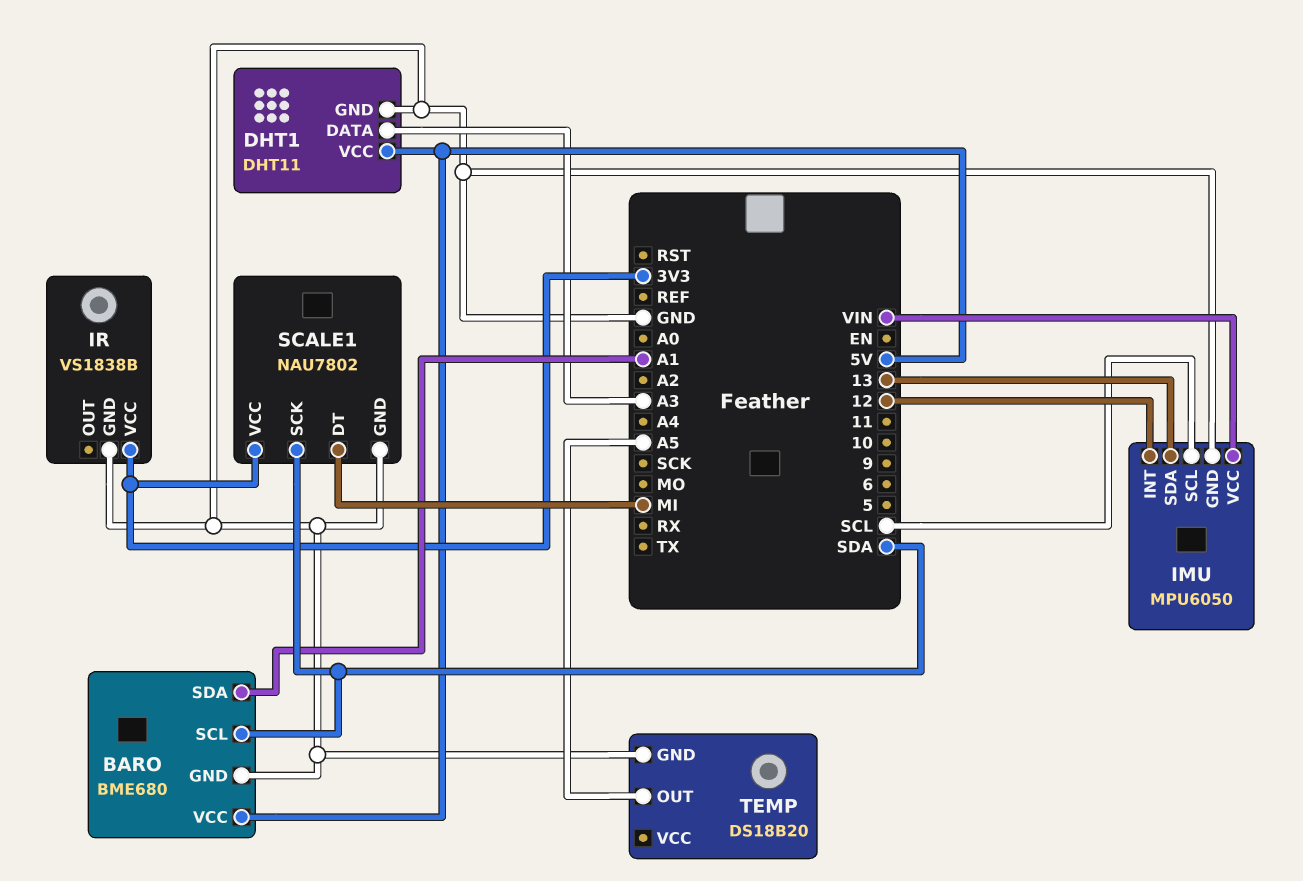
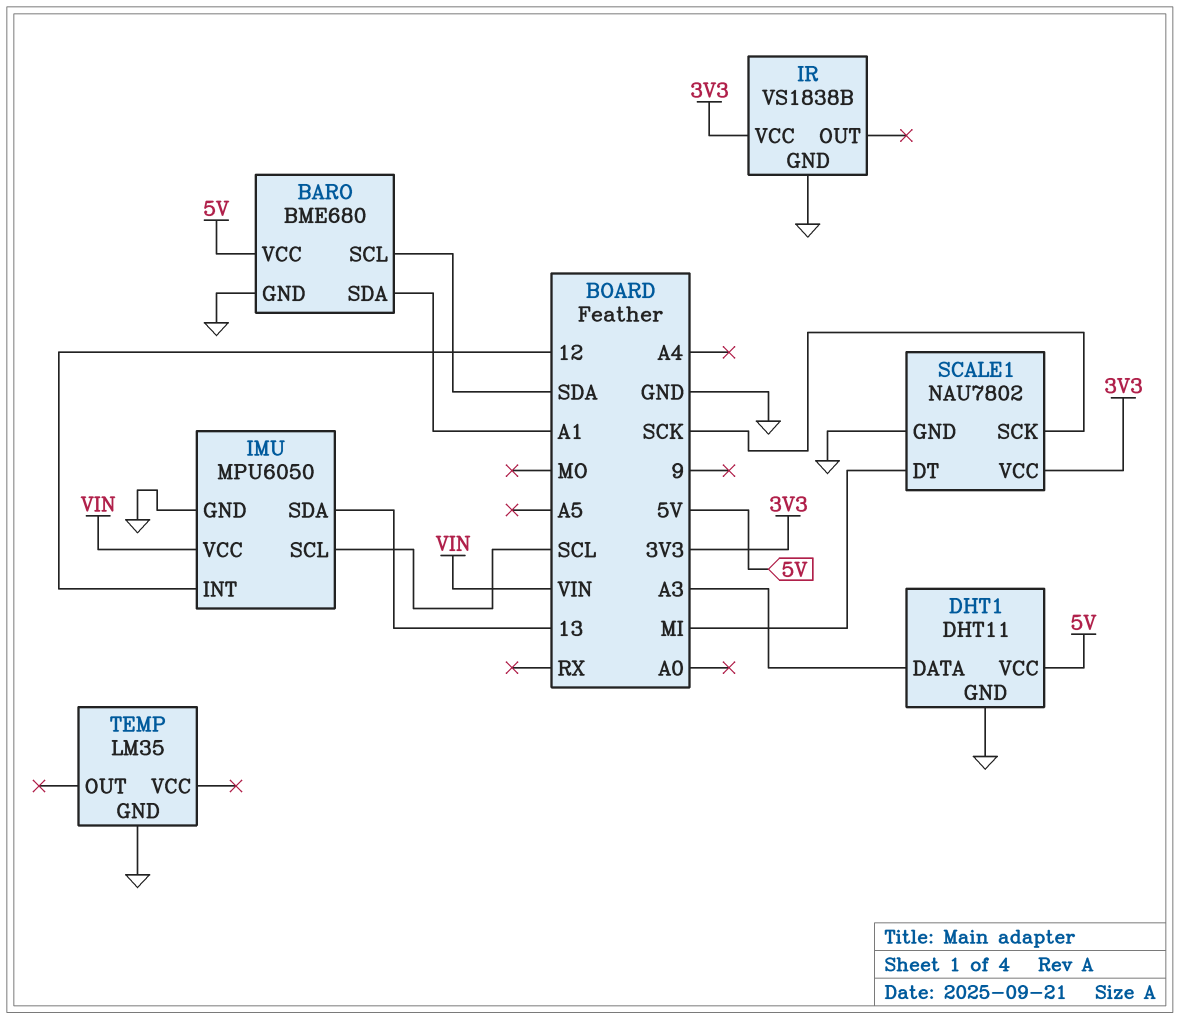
SCALE1 pin SCK: SDA -> SCK
TEMP: DS18B20 -> LM35
TEMP pin OUT: A5 -> none

